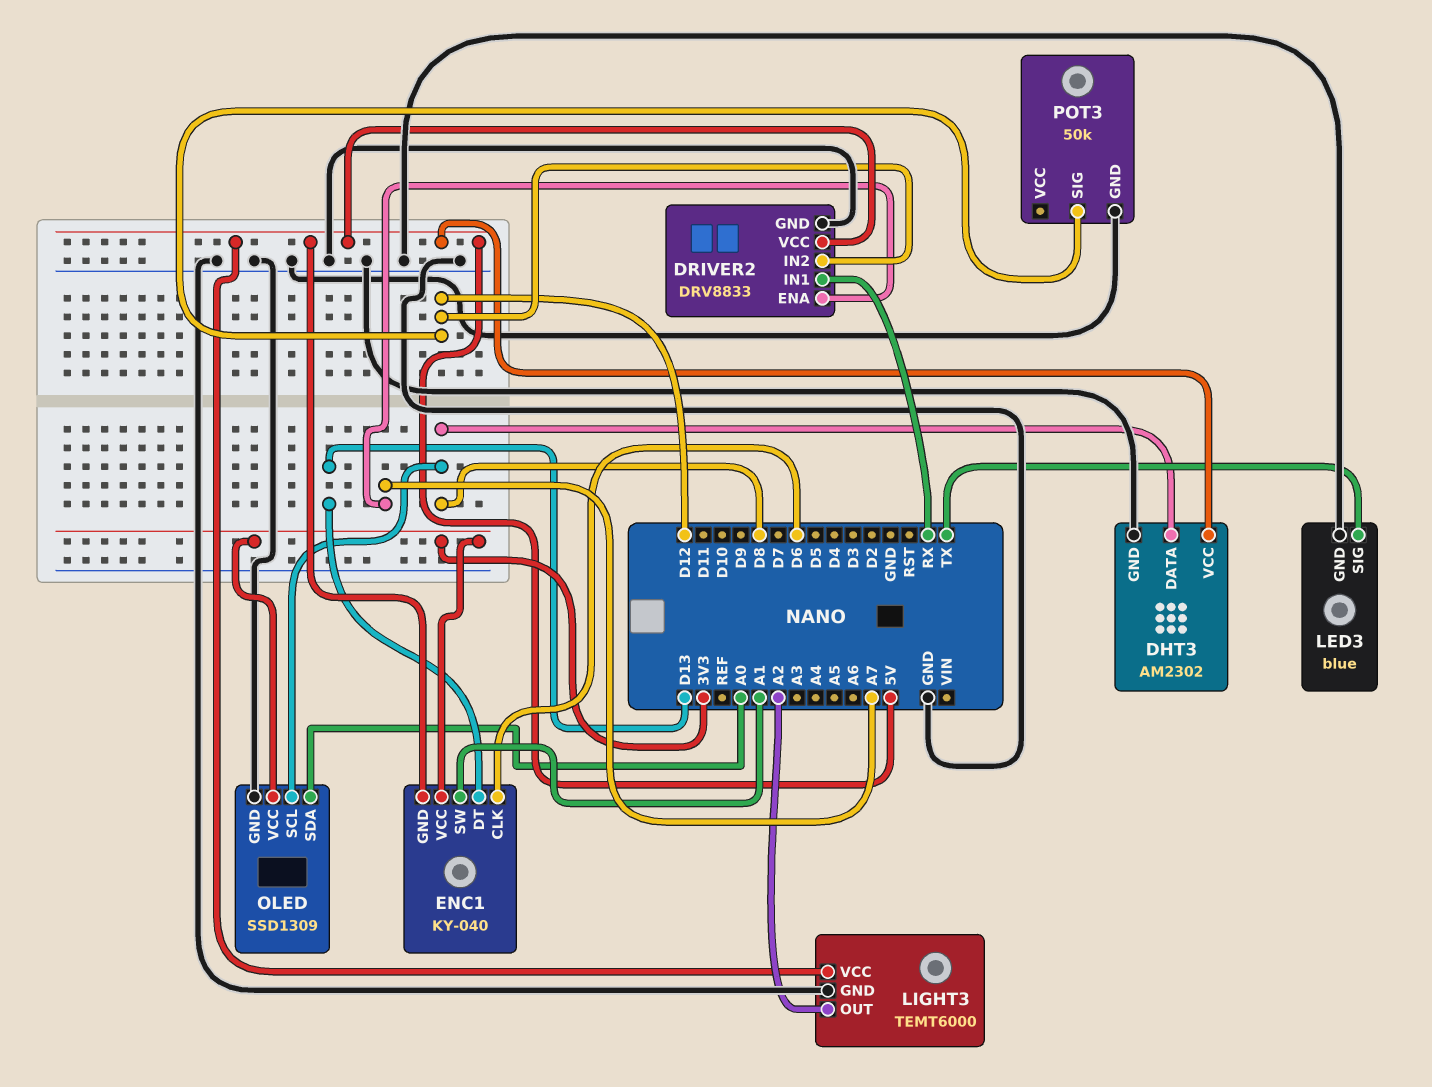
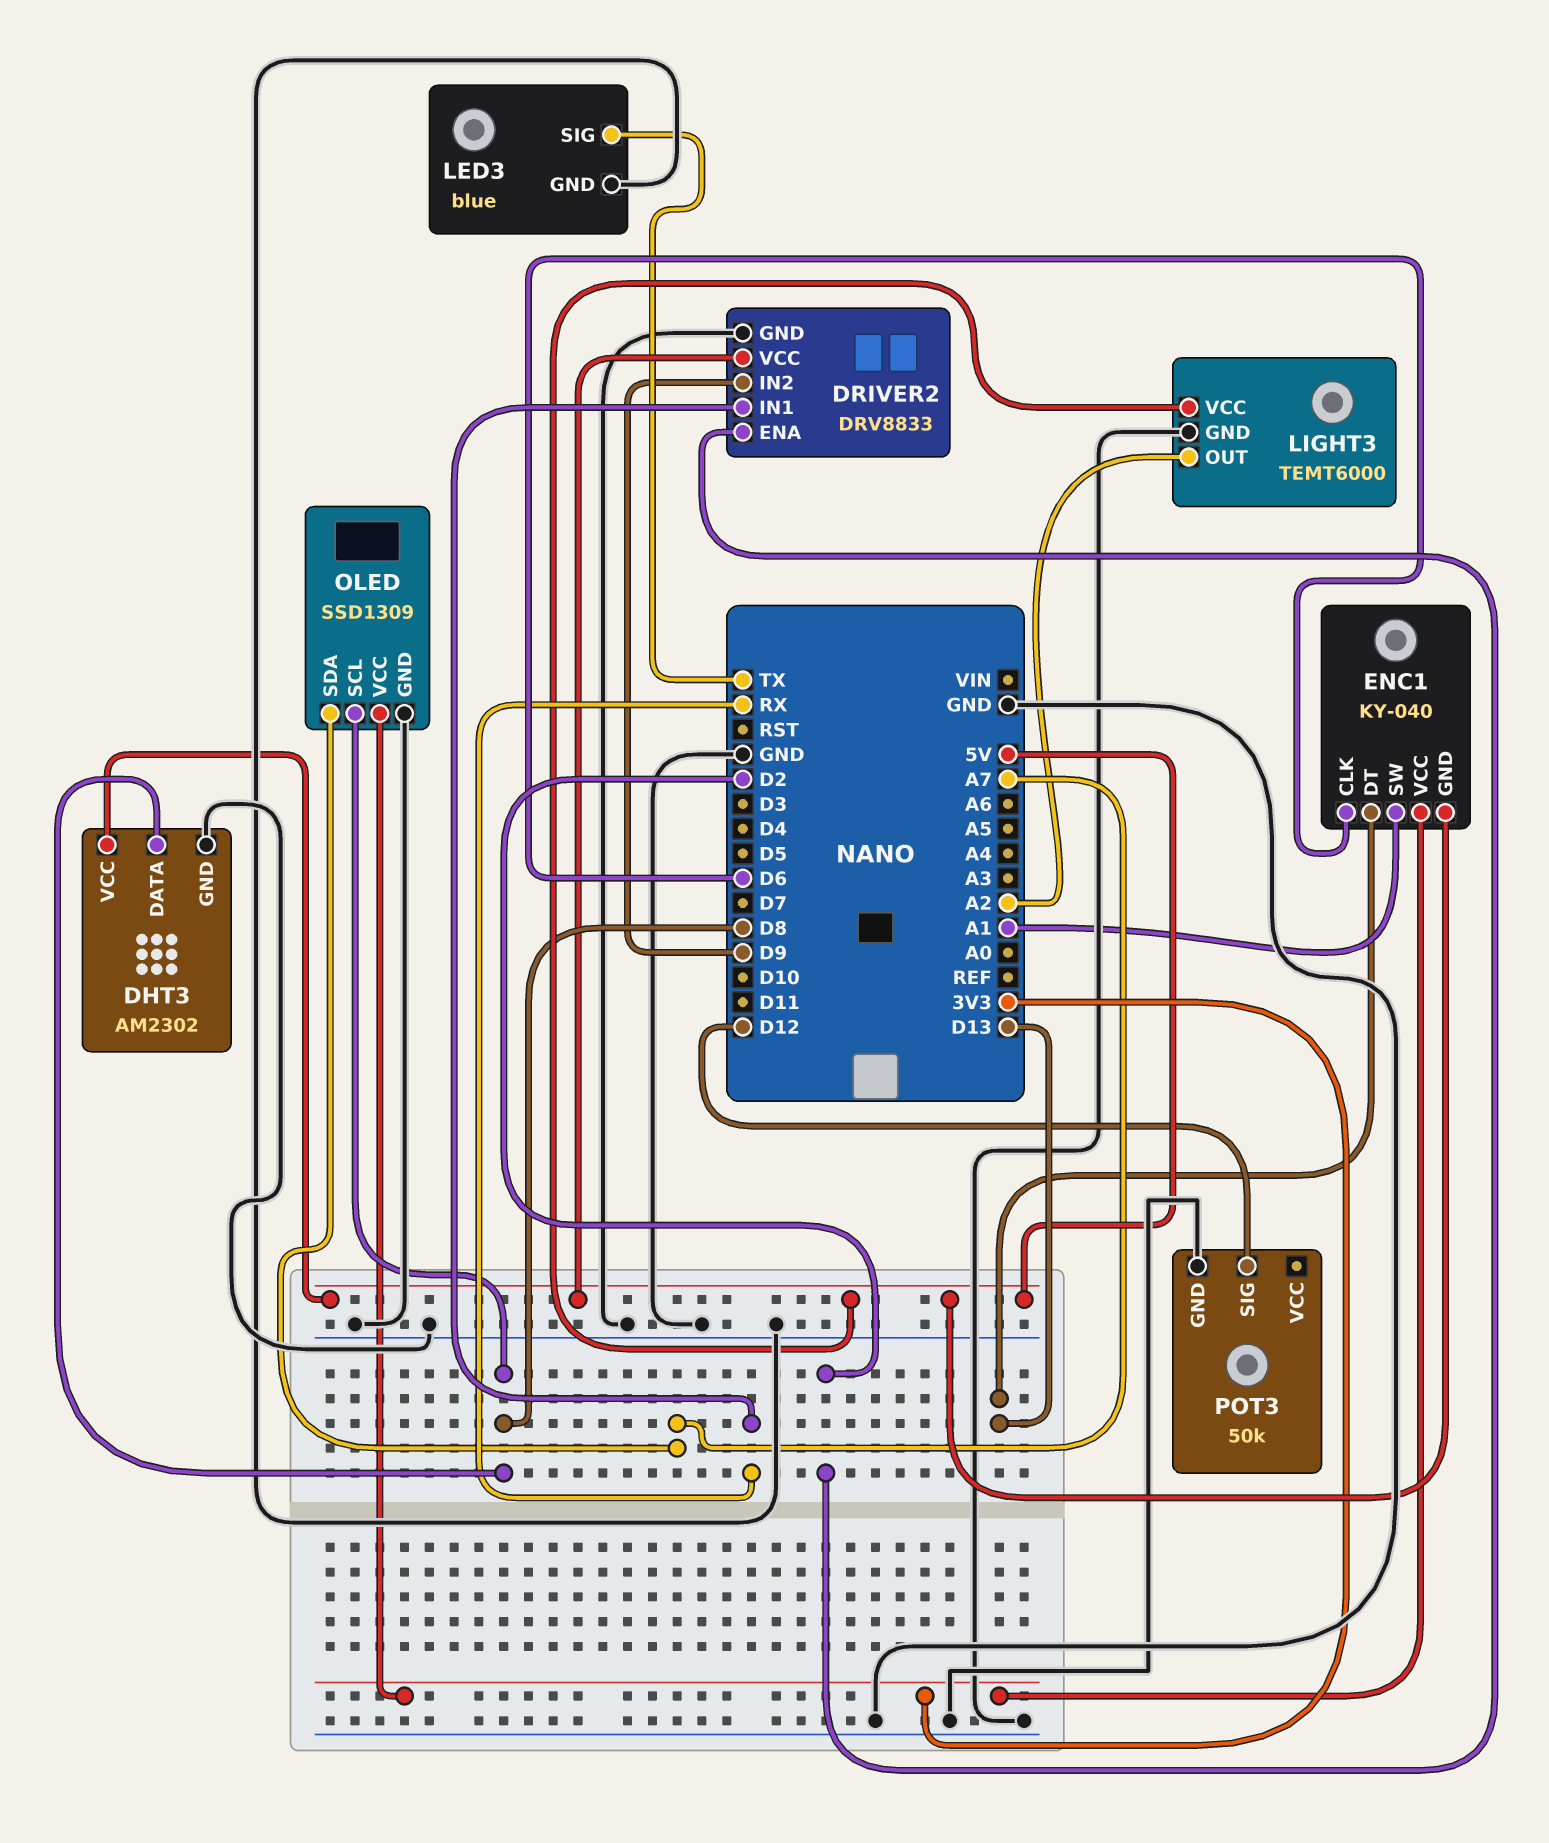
DRIVER2 pin ENA: A7 -> D2
DRIVER2 pin IN2: D12 -> D9
OLED pin SDA: A0 -> A7

